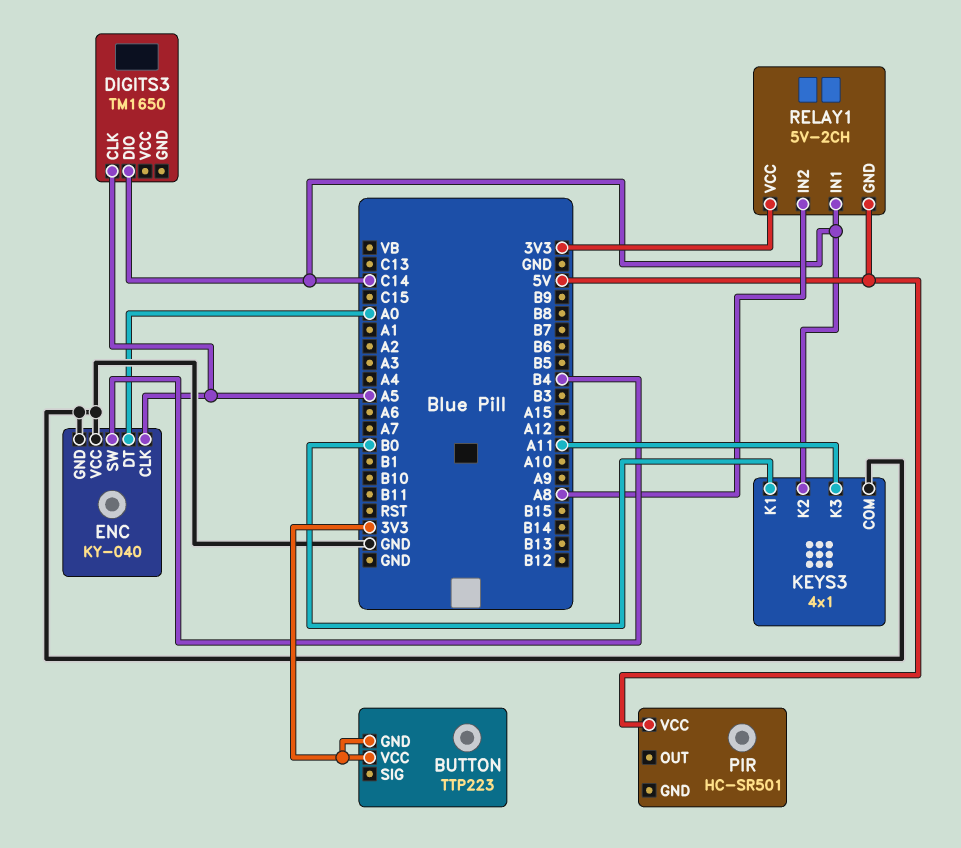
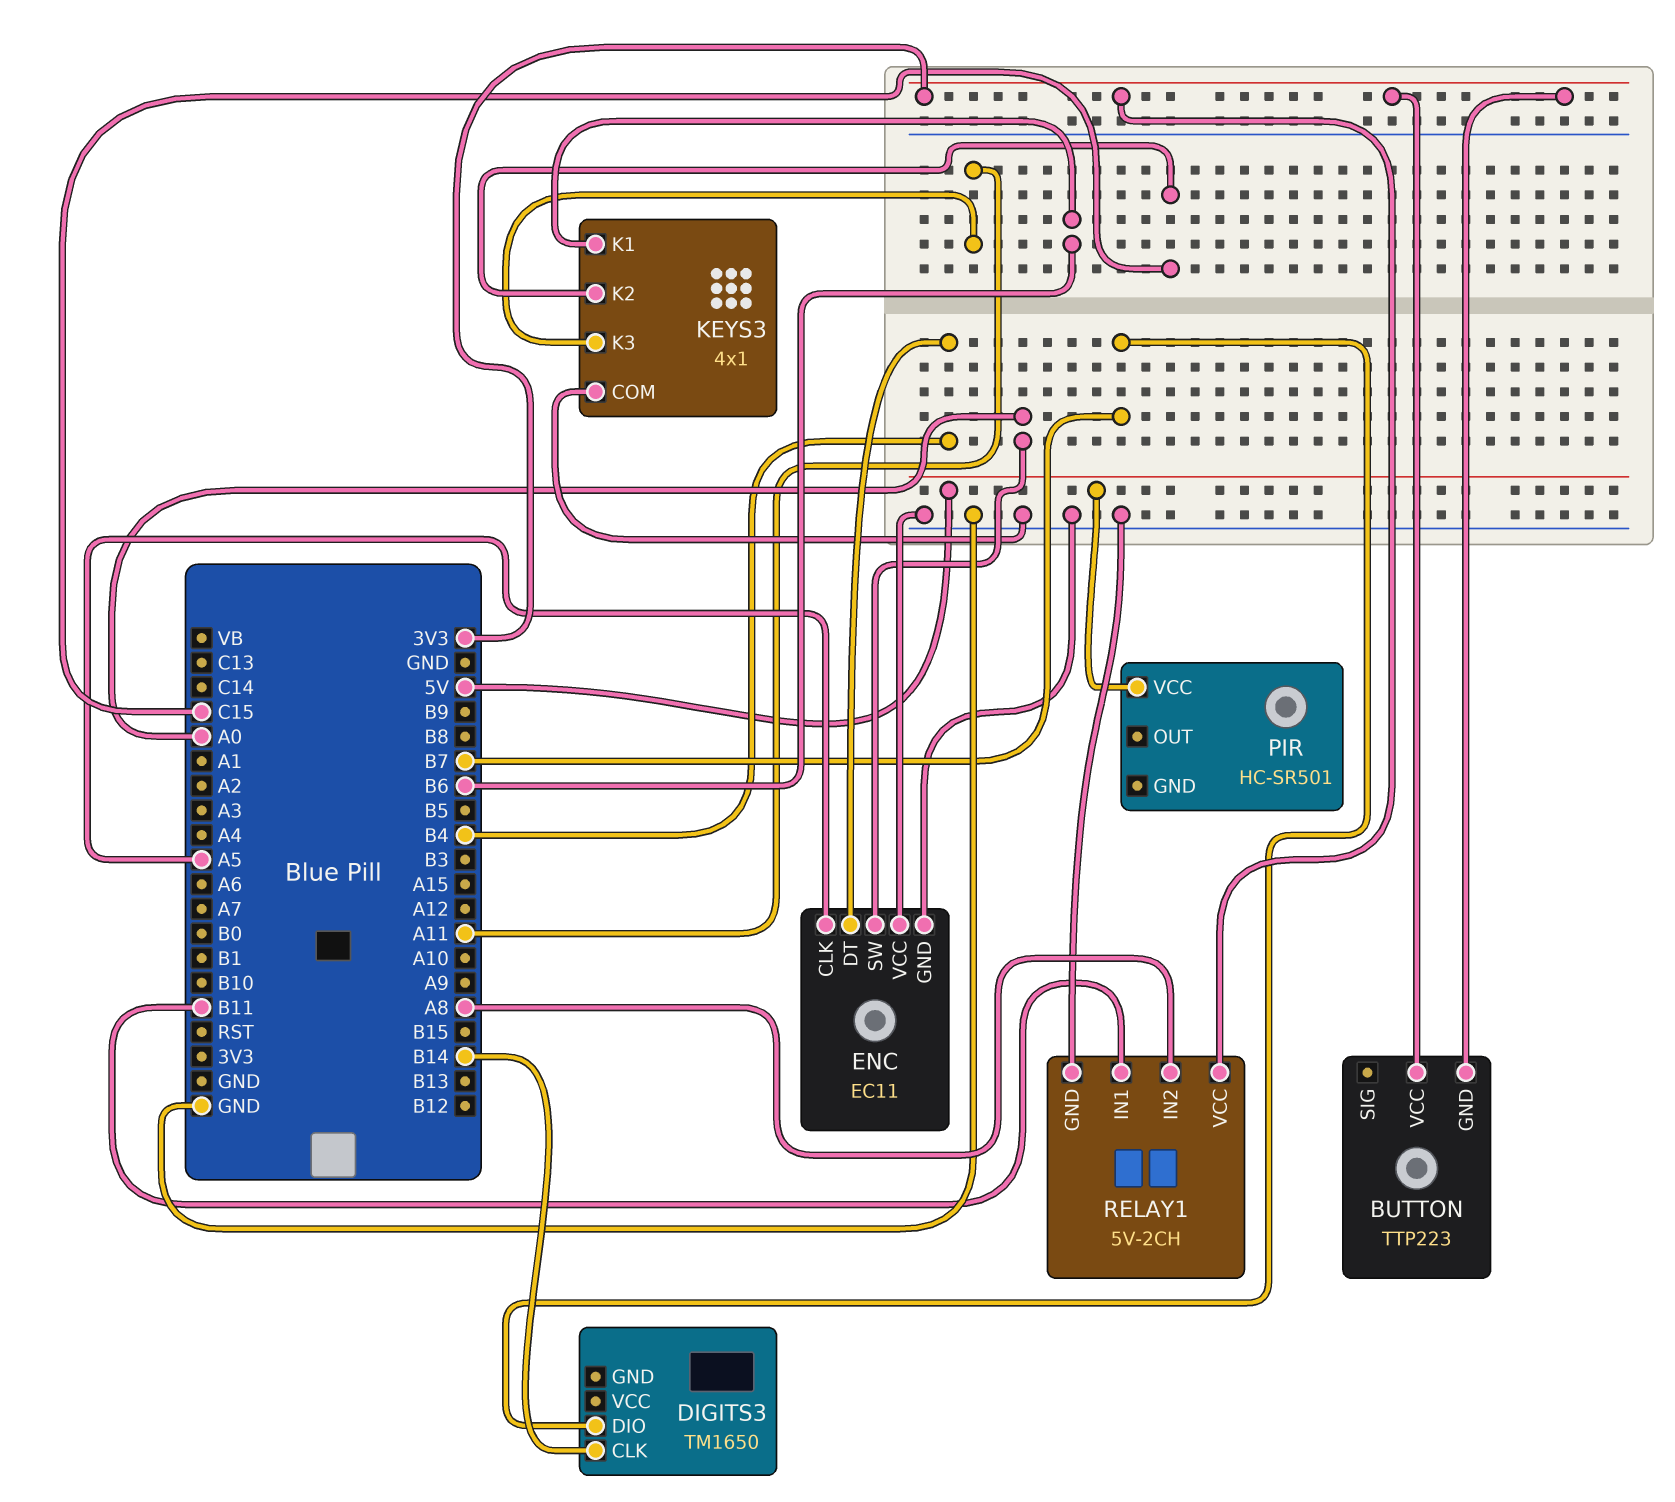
DIGITS3 pin CLK: A5 -> B14
DIGITS3 pin DIO: C14 -> B7
ENC: KY-040 -> EC11
ENC pin DT: A0 -> B4
ENC pin SW: B4 -> A0
KEYS3 pin K1: B0 -> B6
KEYS3 pin K2: C14 -> C15
RELAY1 pin GND: 5V -> GND
RELAY1 pin IN1: C14 -> B11

